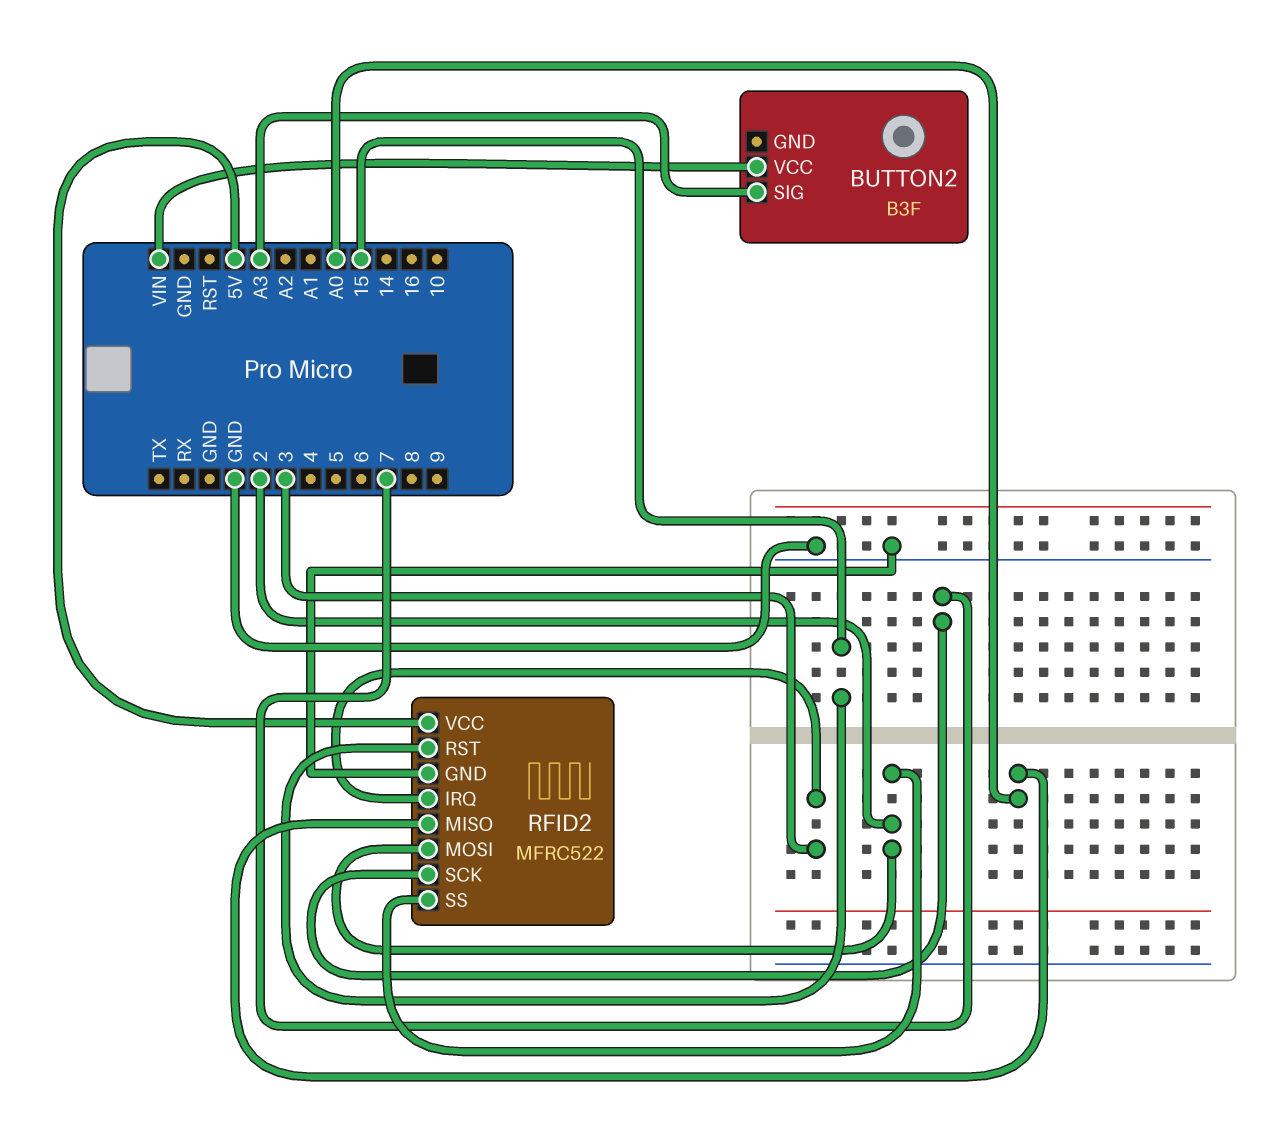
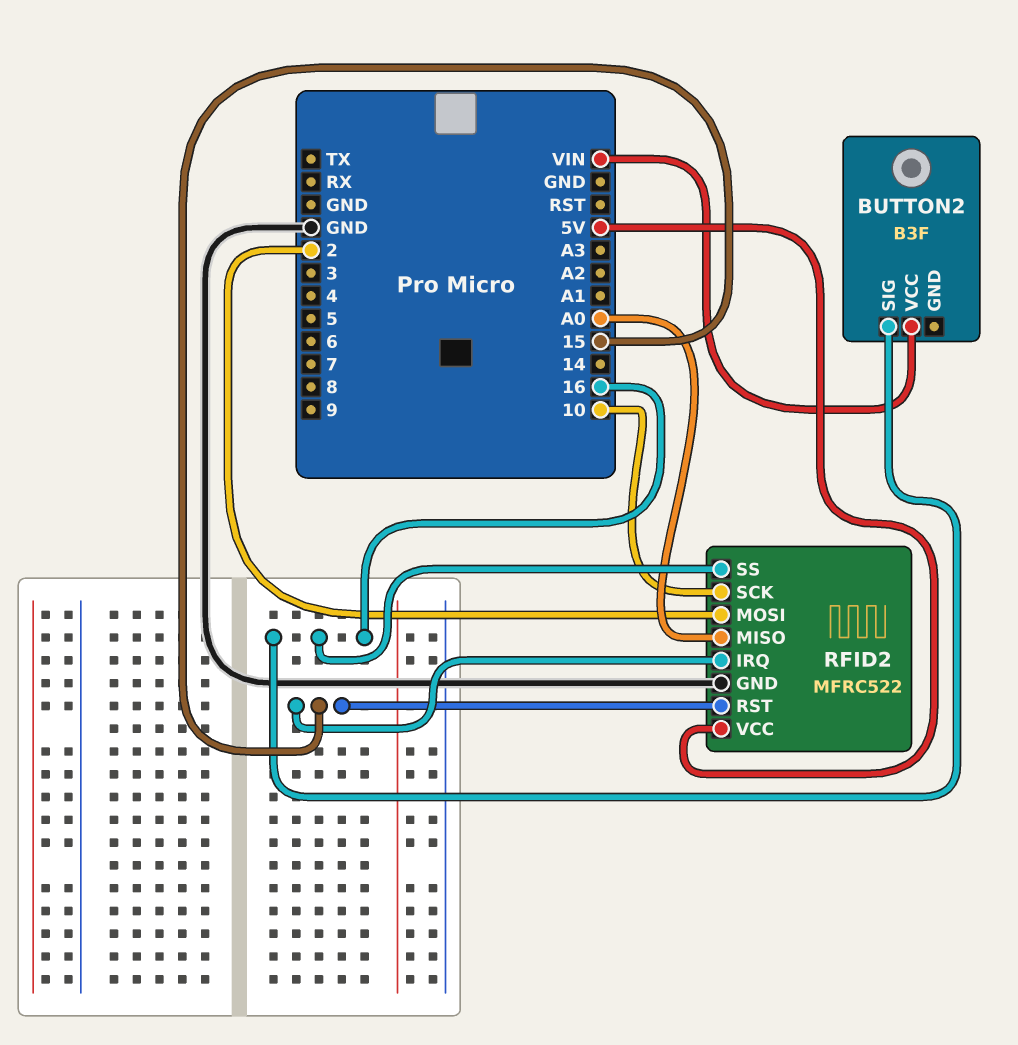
BUTTON2 pin SIG: A3 -> 16
RFID2 pin IRQ: 3 -> 15
RFID2 pin SCK: 7 -> 10
RFID2 pin SS: 2 -> 16

